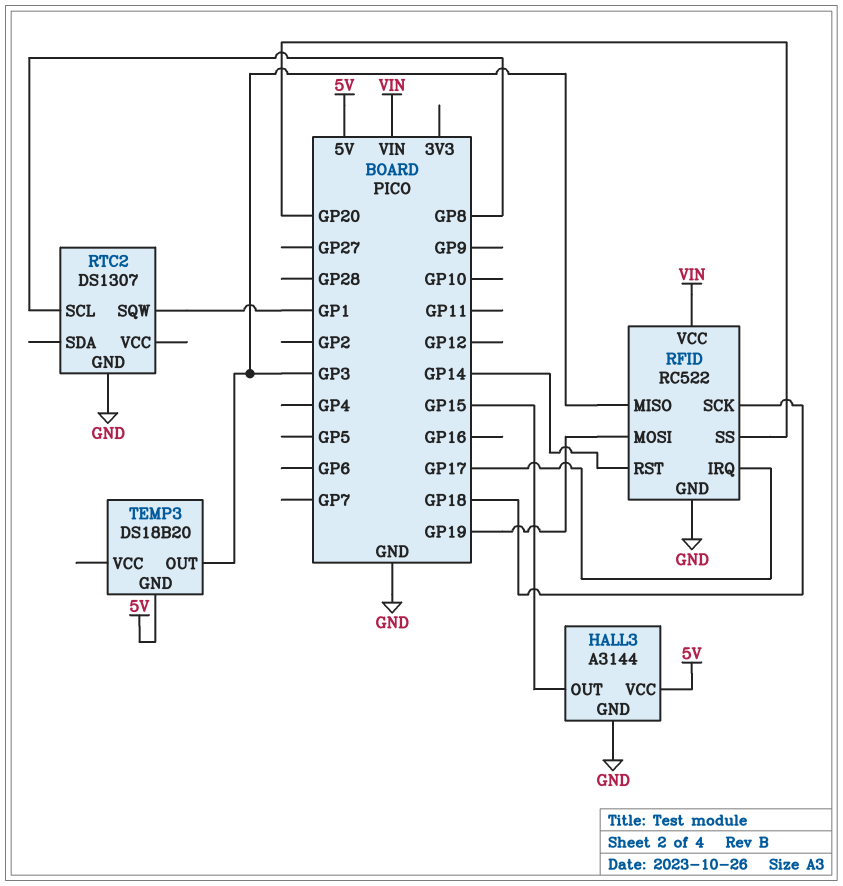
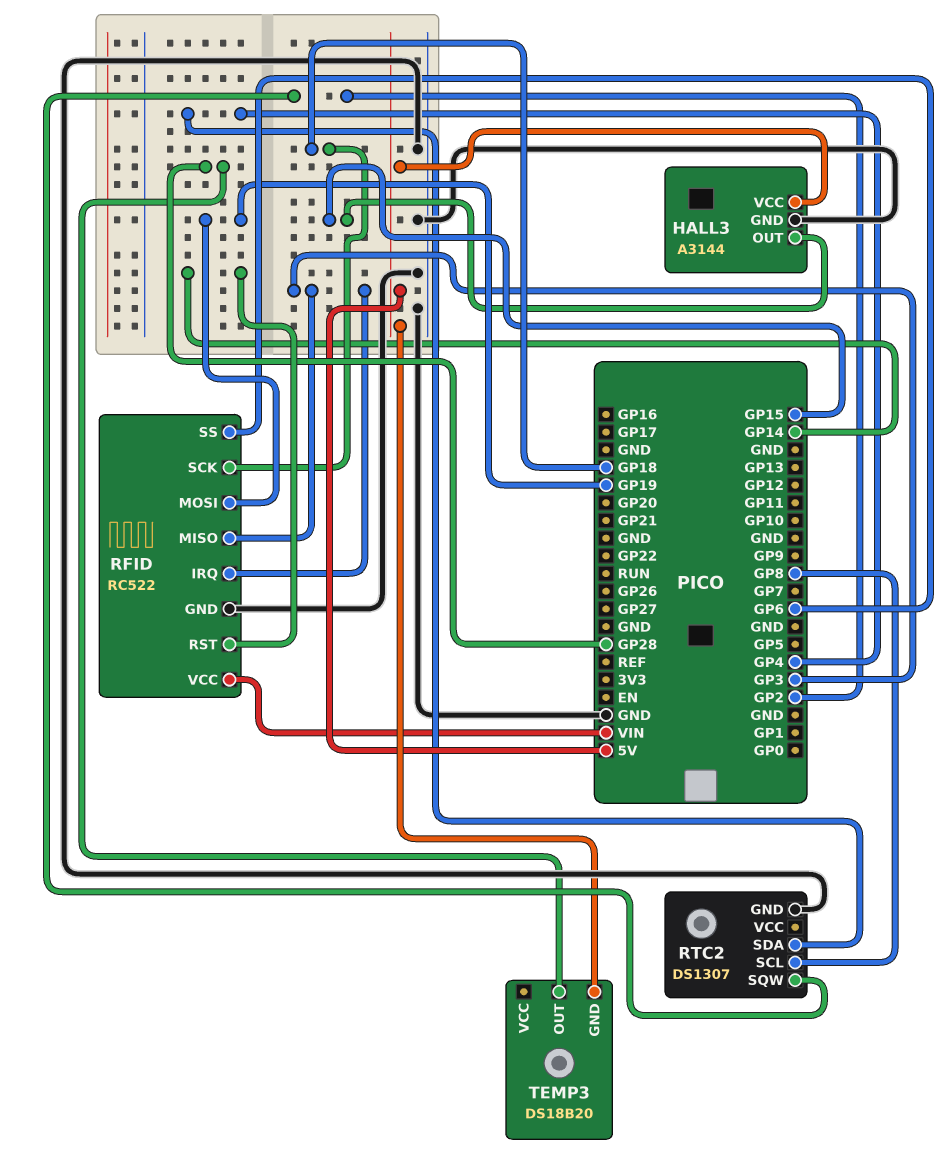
RFID pin IRQ: GP17 -> GP3
RFID pin SS: GP20 -> GP6
RTC2 pin SDA: none -> GP4
RTC2 pin SQW: GP1 -> GP2
TEMP3 pin OUT: GP3 -> GP28

